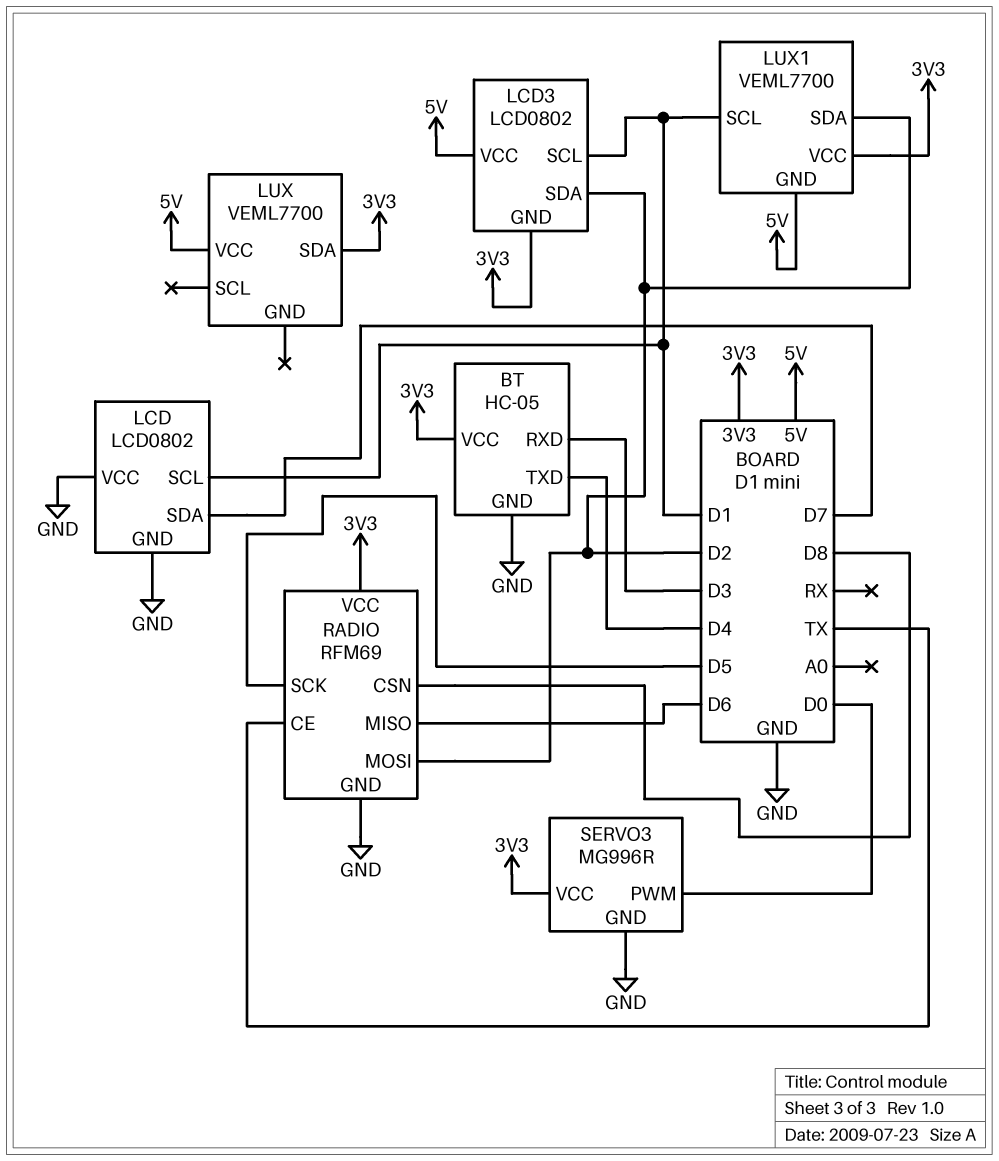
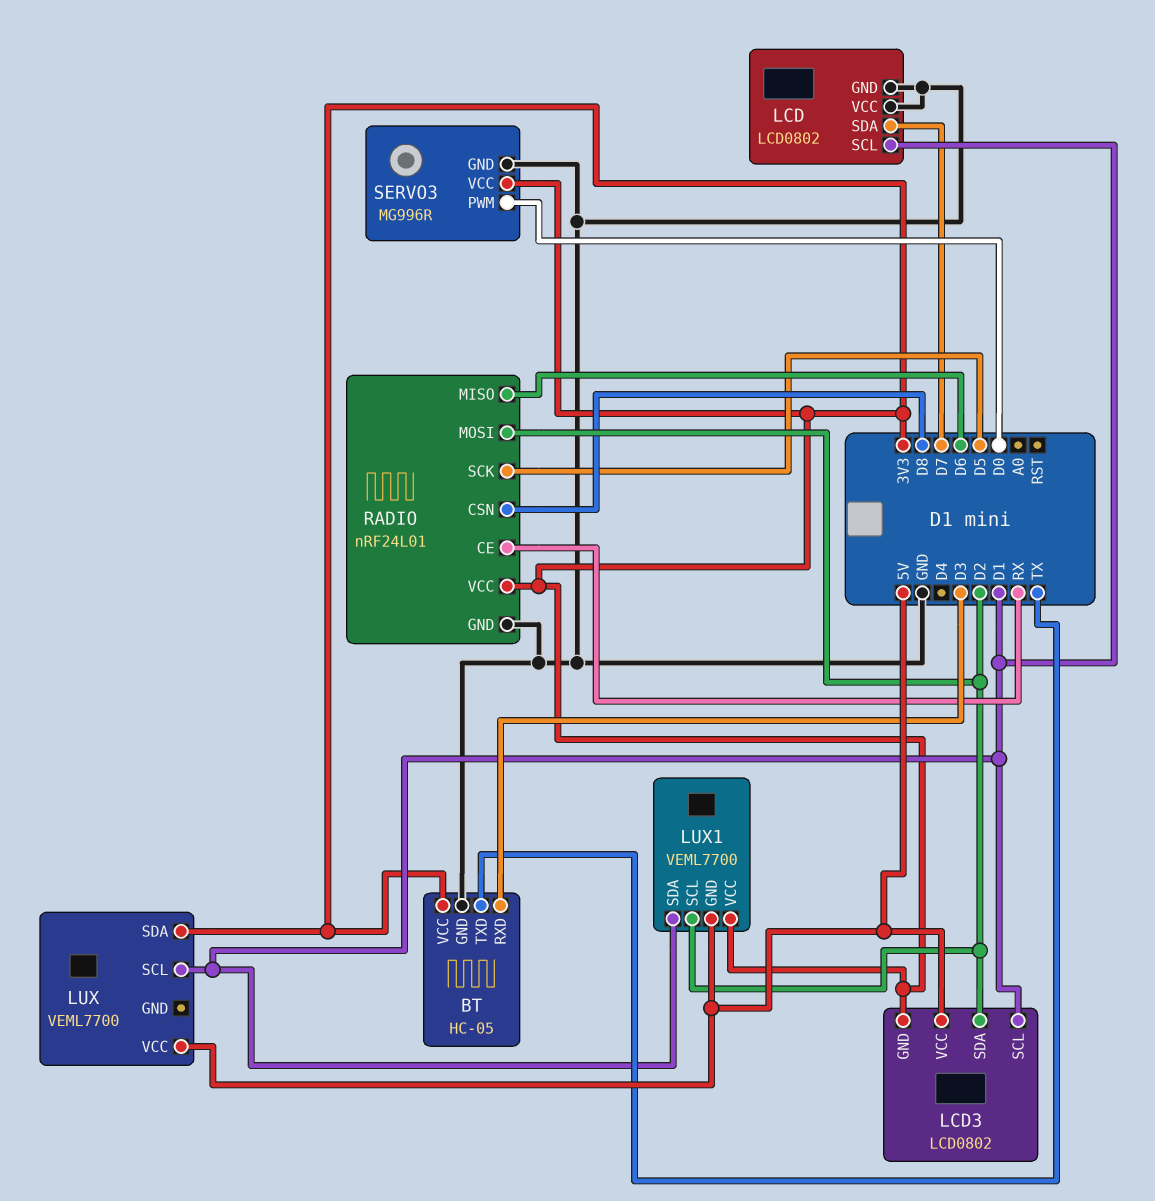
BT pin TXD: D4 -> TX
LUX pin SCL: none -> D1
LUX1 pin SCL: D1 -> D2
LUX1 pin SDA: D2 -> D1
RADIO: RFM69 -> nRF24L01
RADIO pin CE: TX -> RX

